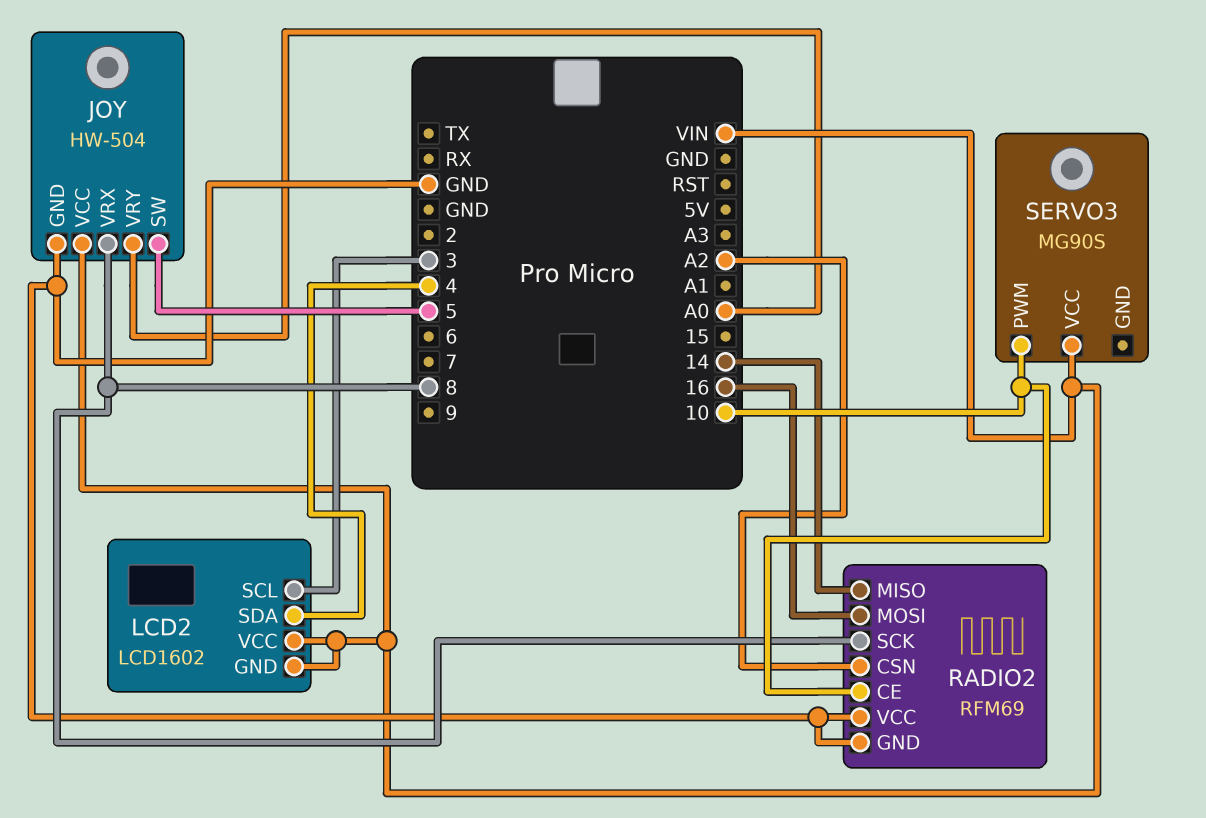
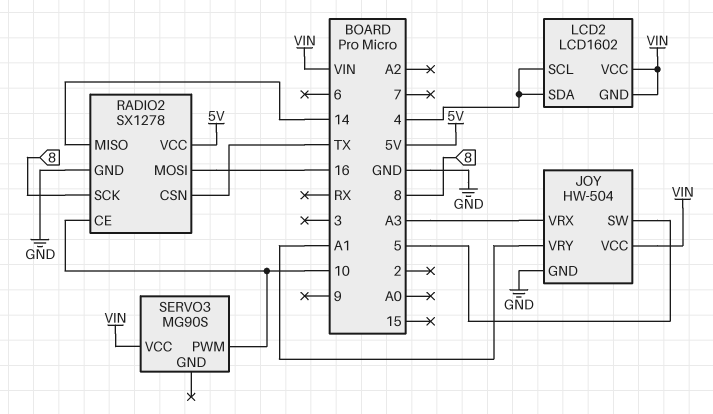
JOY pin VRX: 8 -> A3
JOY pin VRY: A0 -> A1
LCD2 pin SCL: 3 -> 4
RADIO2: RFM69 -> SX1278
RADIO2 pin CSN: A2 -> TX
RADIO2 pin VCC: GND -> 5V

